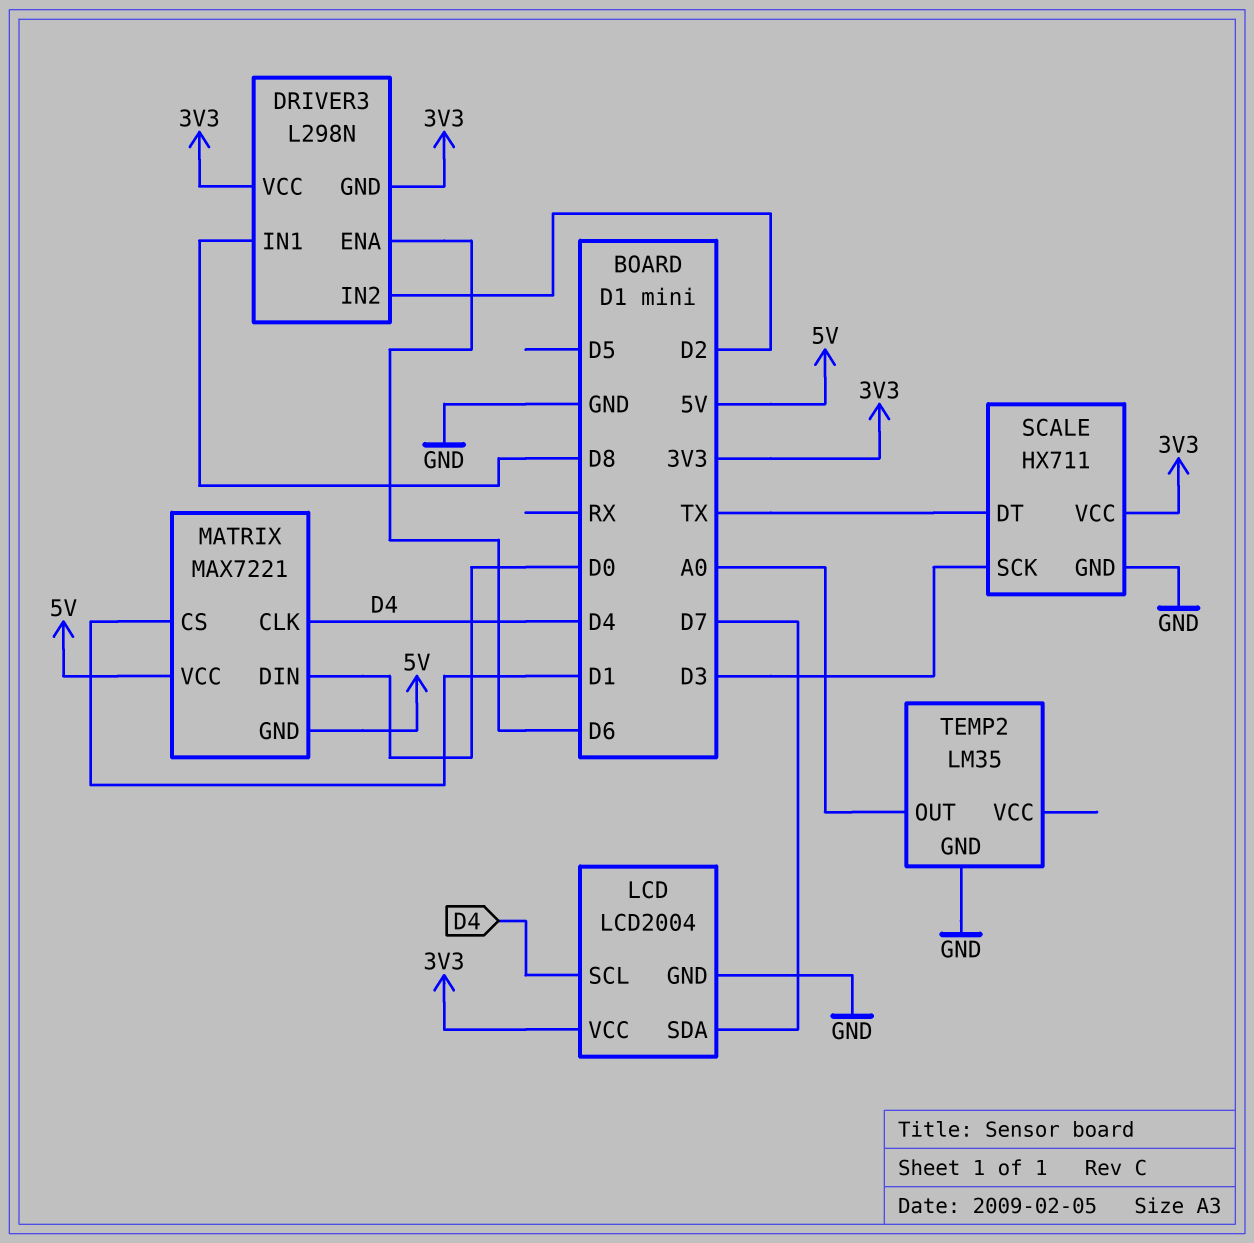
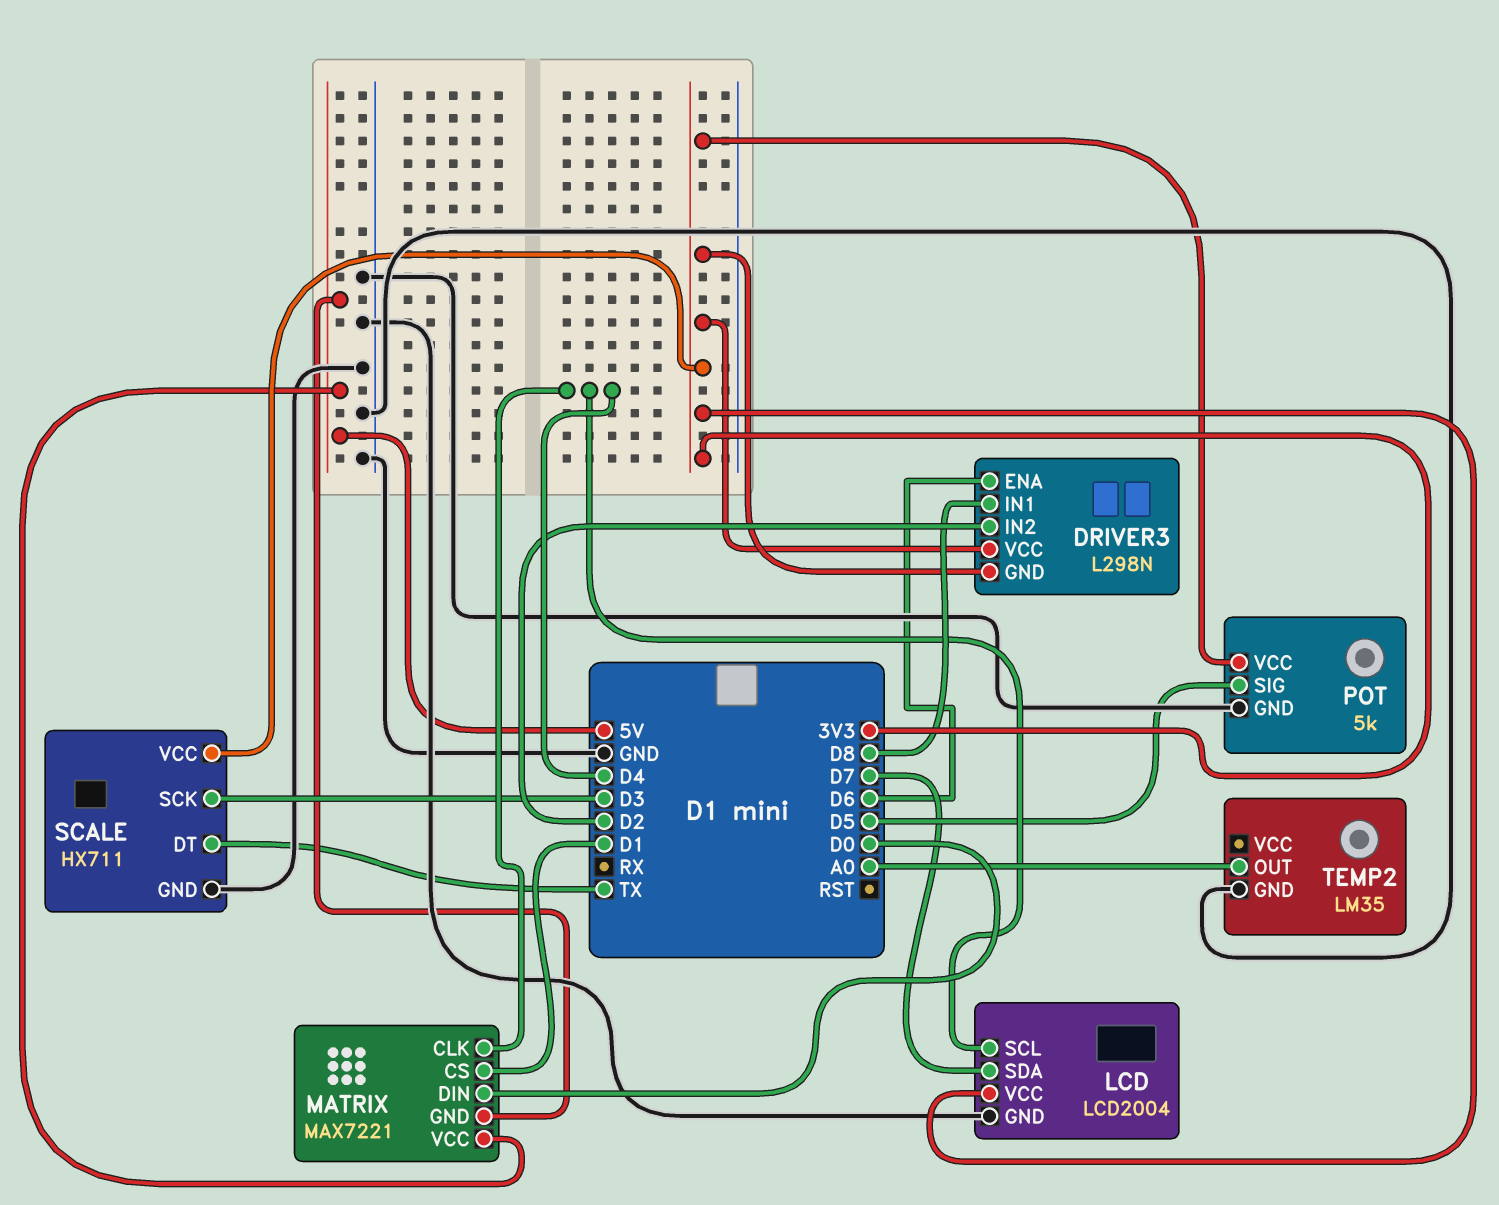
POT: none -> 5k
POT pin GND: none -> GND
POT pin SIG: none -> D5
POT pin VCC: none -> 3V3

